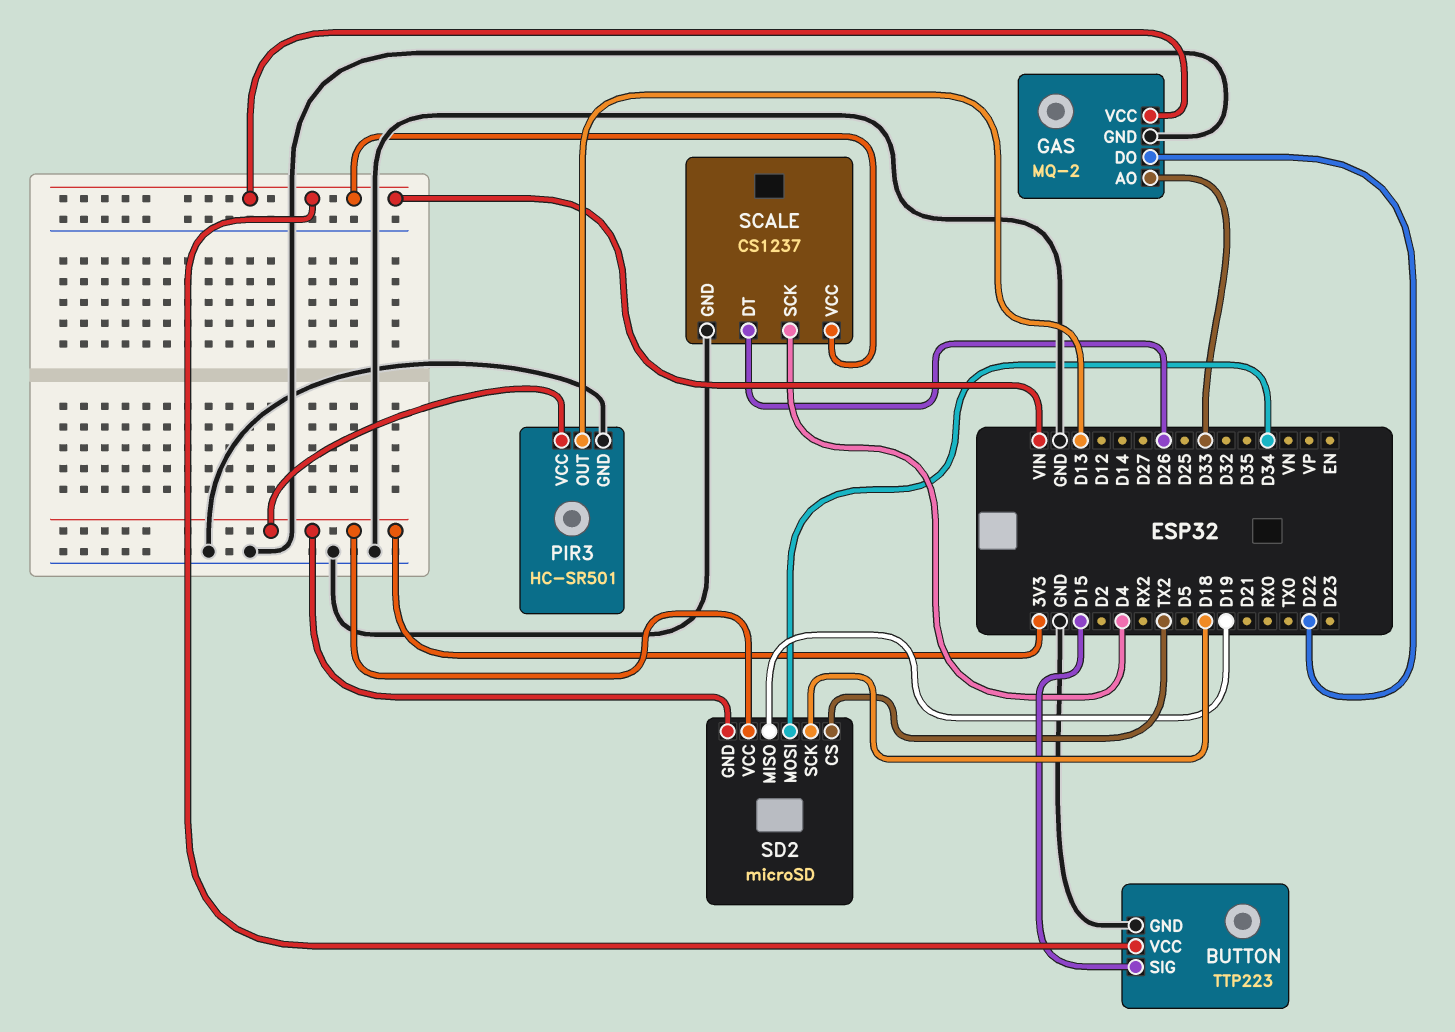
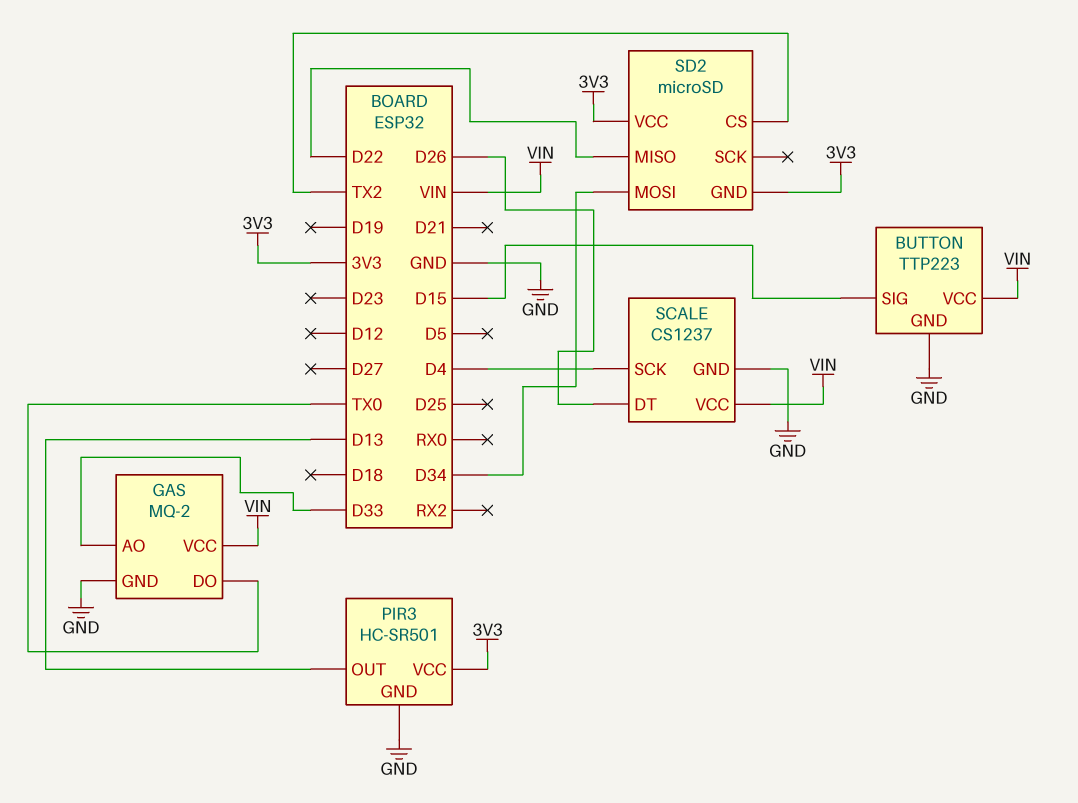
GAS pin DO: D22 -> TX0
SD2 pin MISO: D19 -> D22
SD2 pin SCK: D18 -> none

